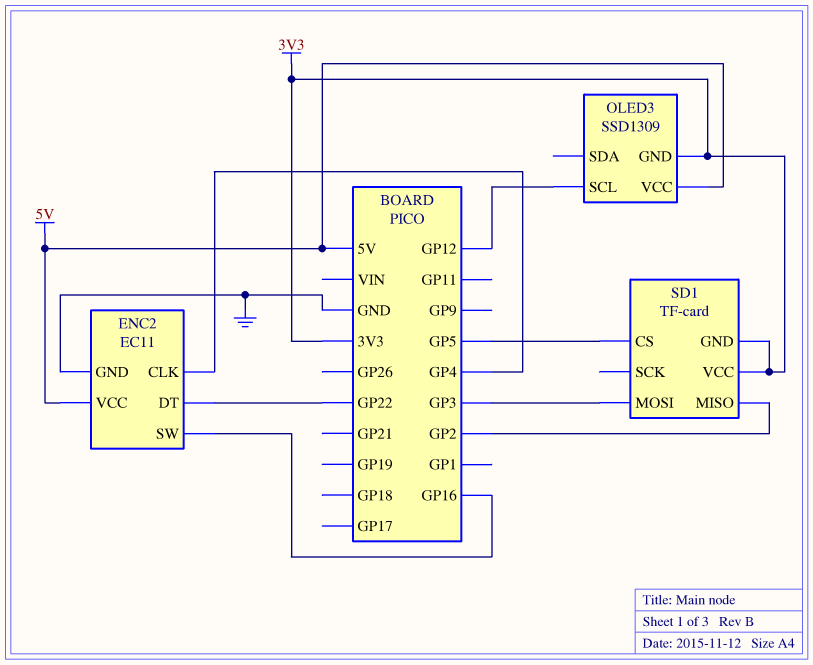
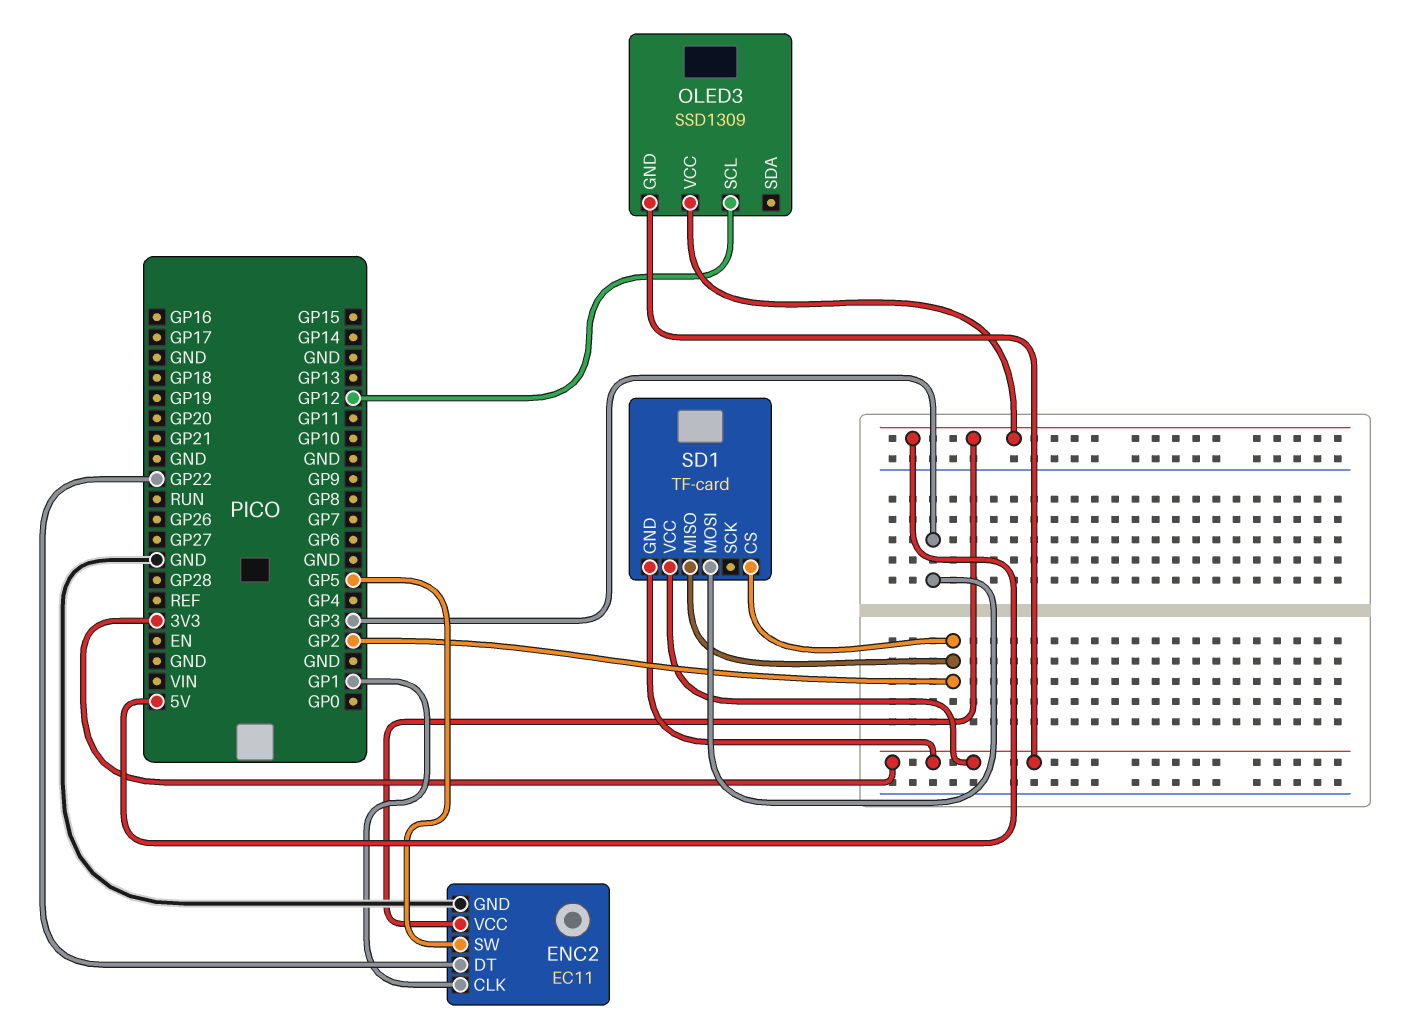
ENC2 pin CLK: GP4 -> GP1
ENC2 pin SW: GP16 -> GP5
SD1 pin CS: GP5 -> GP2

